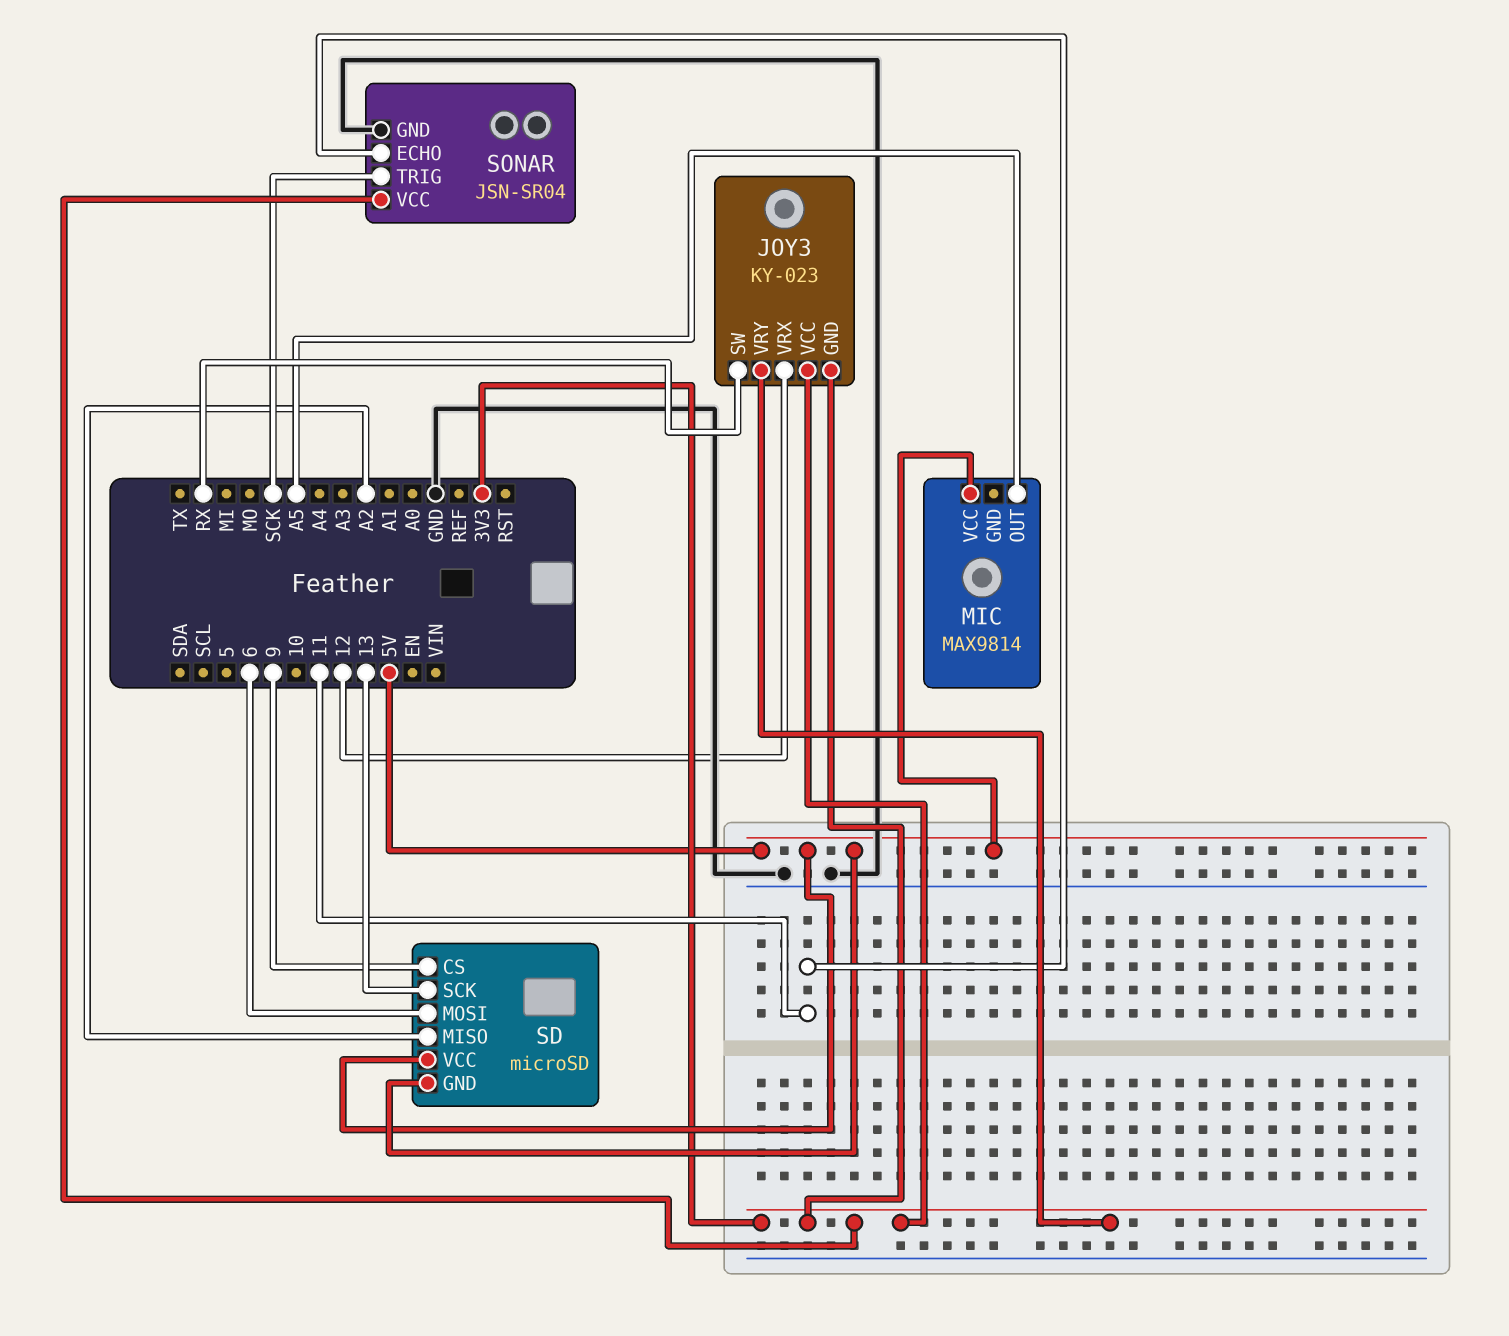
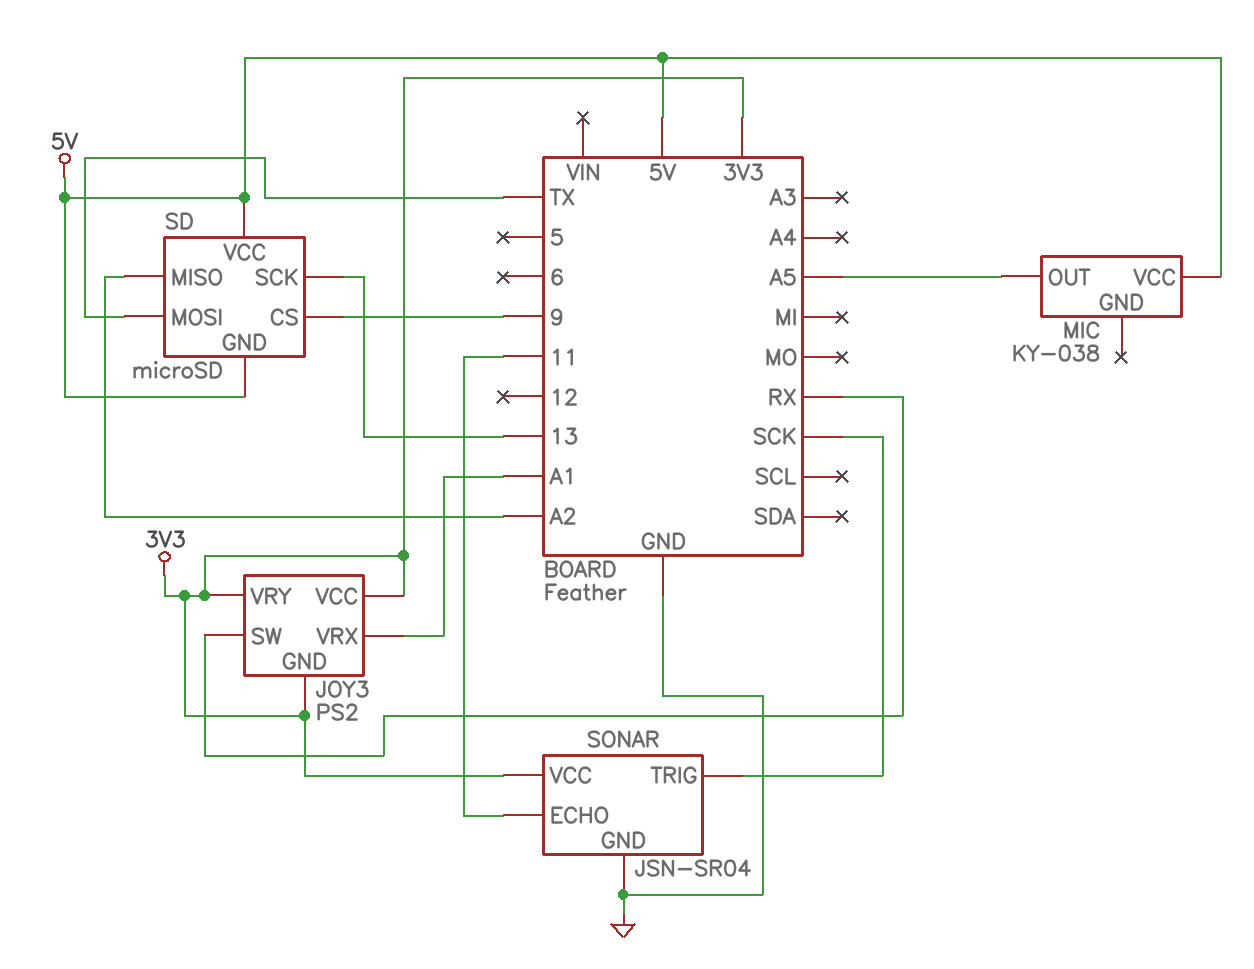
JOY3: KY-023 -> PS2
JOY3 pin VRX: 12 -> A1
MIC: MAX9814 -> KY-038
SD pin MOSI: 6 -> TX

